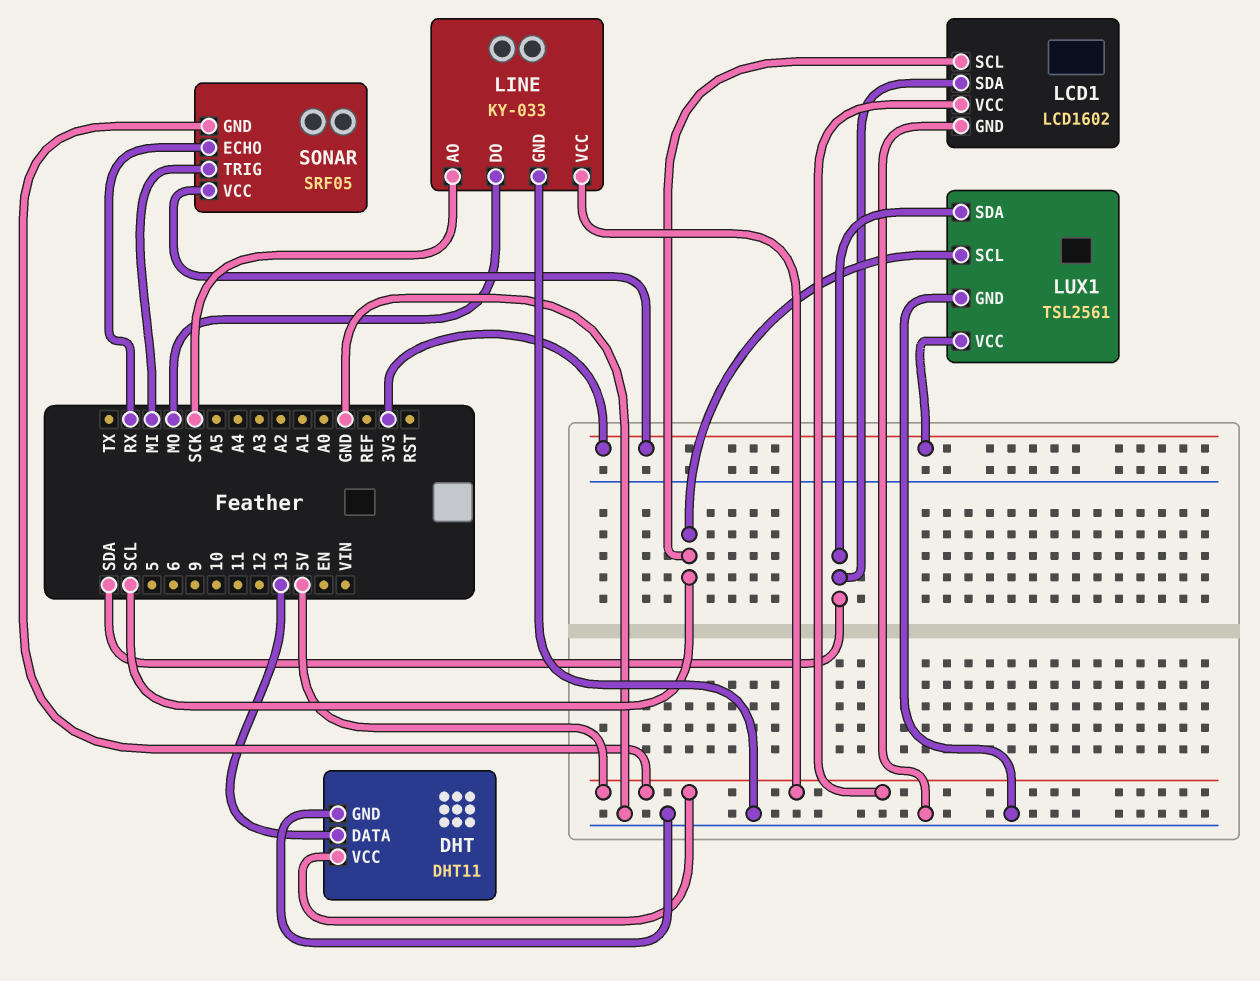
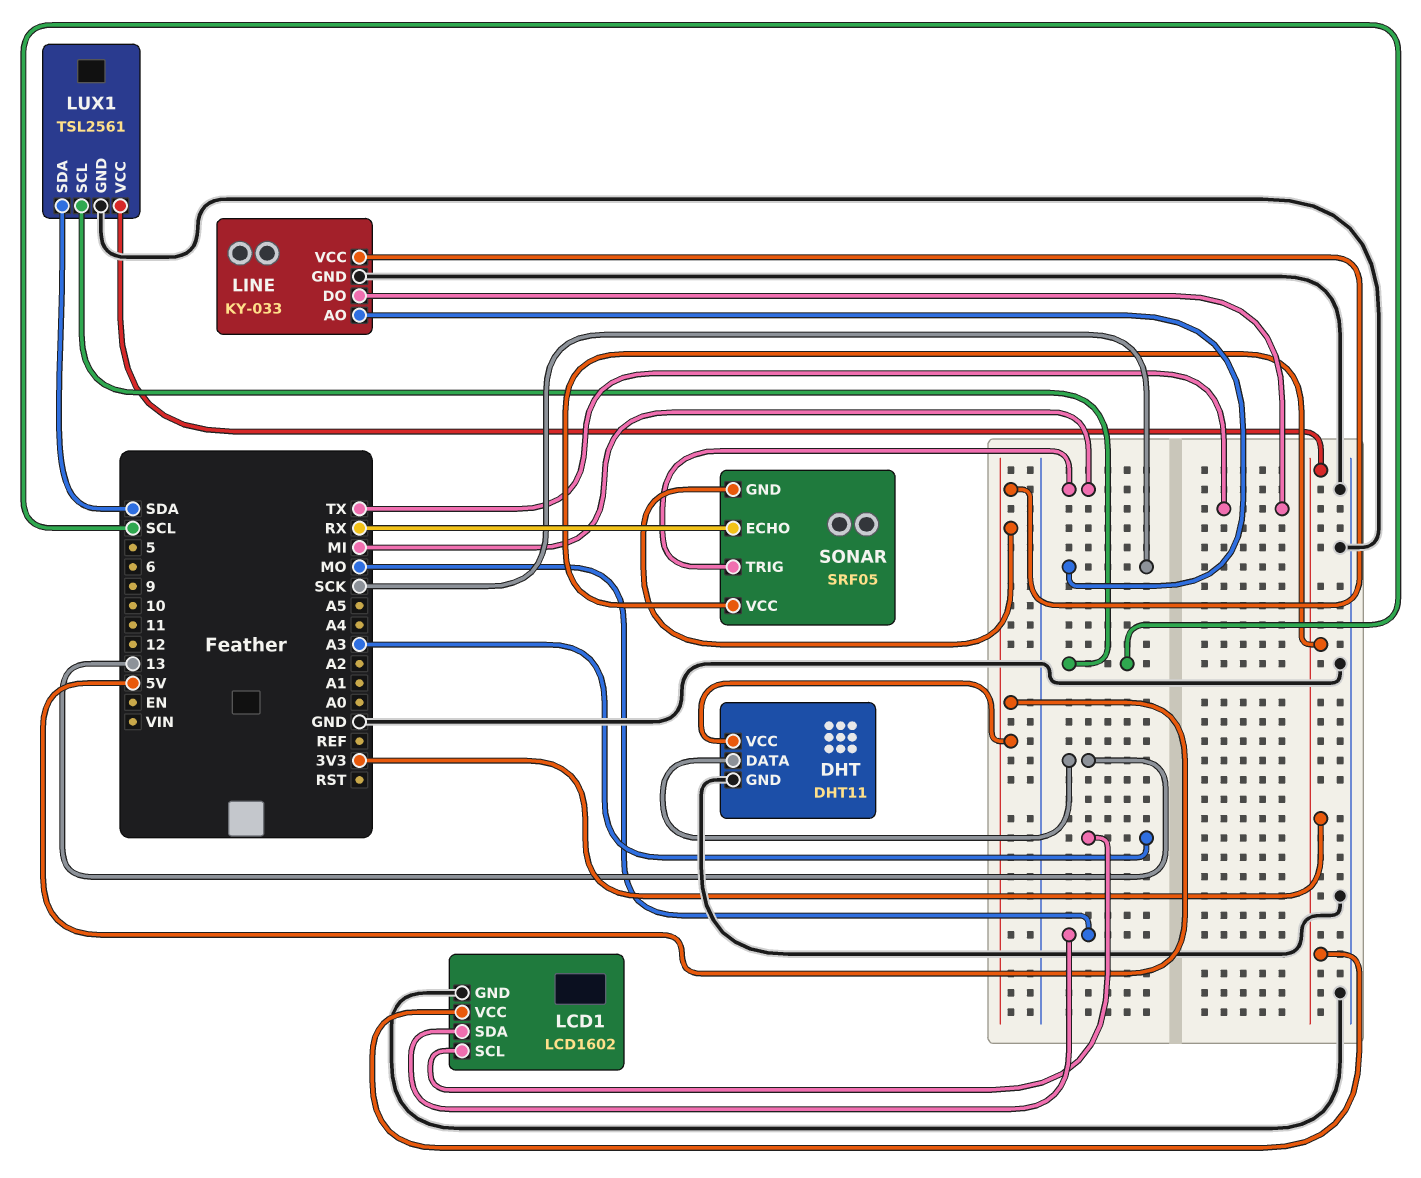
LCD1 pin SCL: SCL -> A3
LCD1 pin SDA: SDA -> MO
LCD1 pin VCC: 5V -> 3V3
LINE pin DO: MO -> TX

